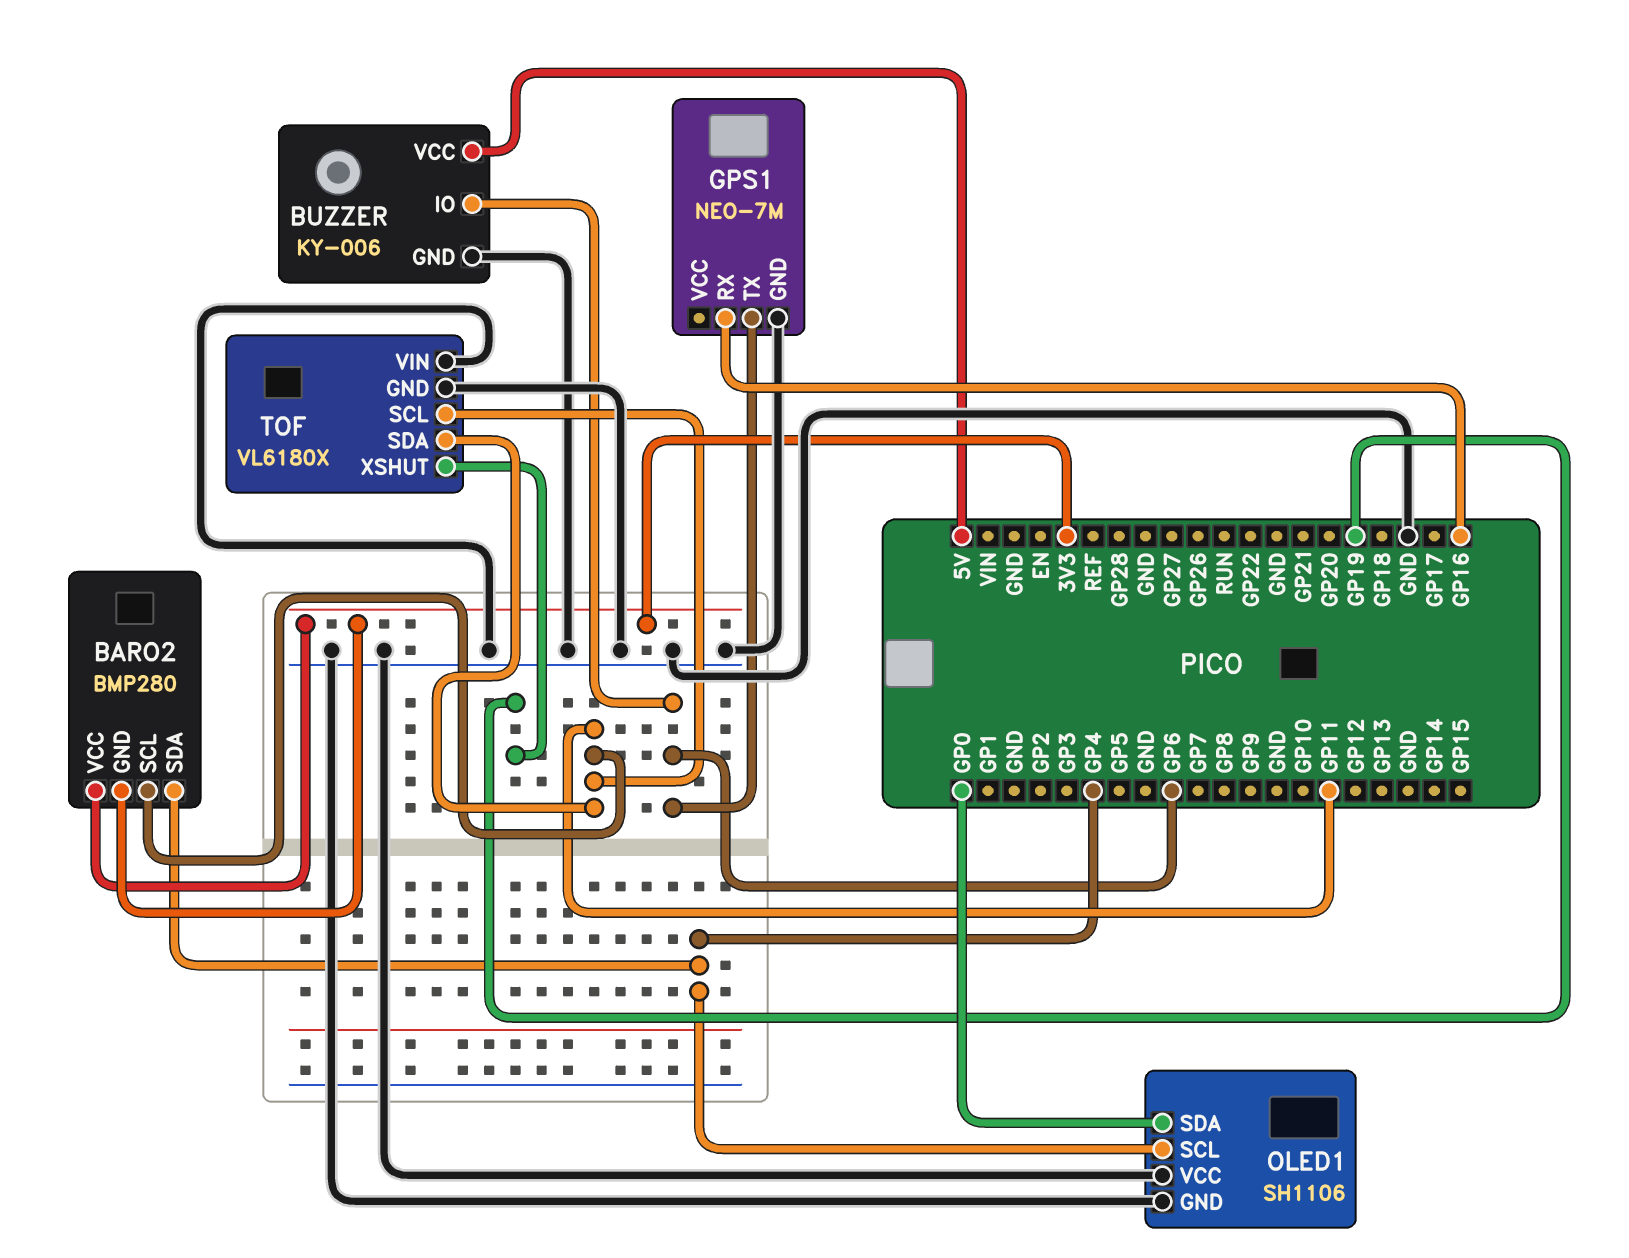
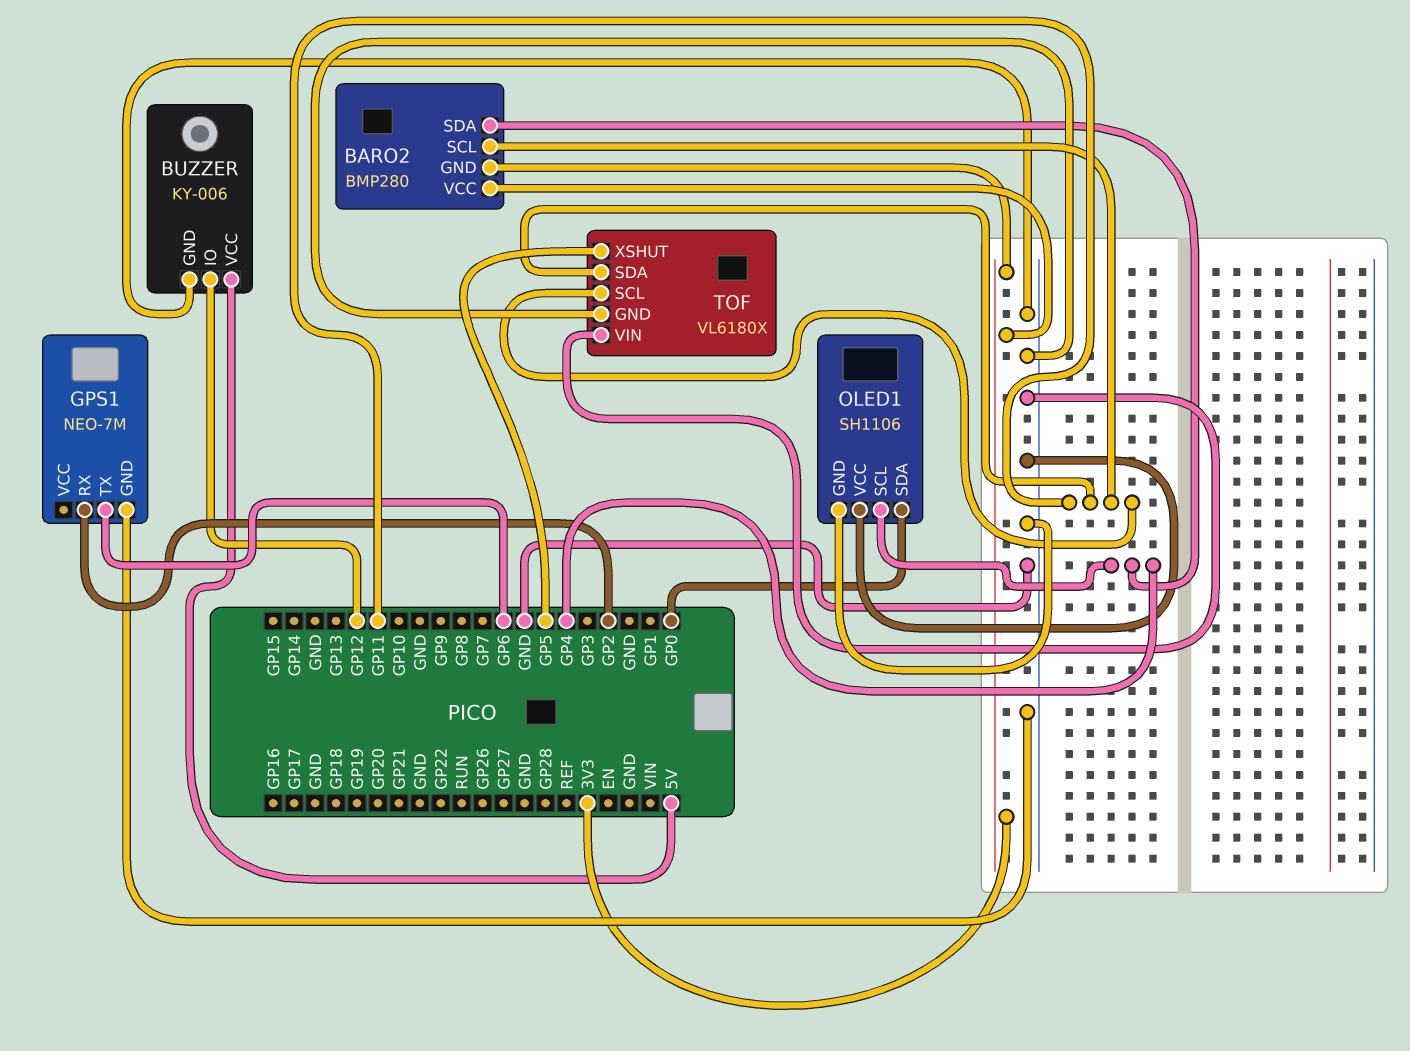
BUZZER pin IO: GP6 -> GP12
GPS1 pin RX: GP16 -> GP2
TOF pin XSHUT: GP19 -> GP5

